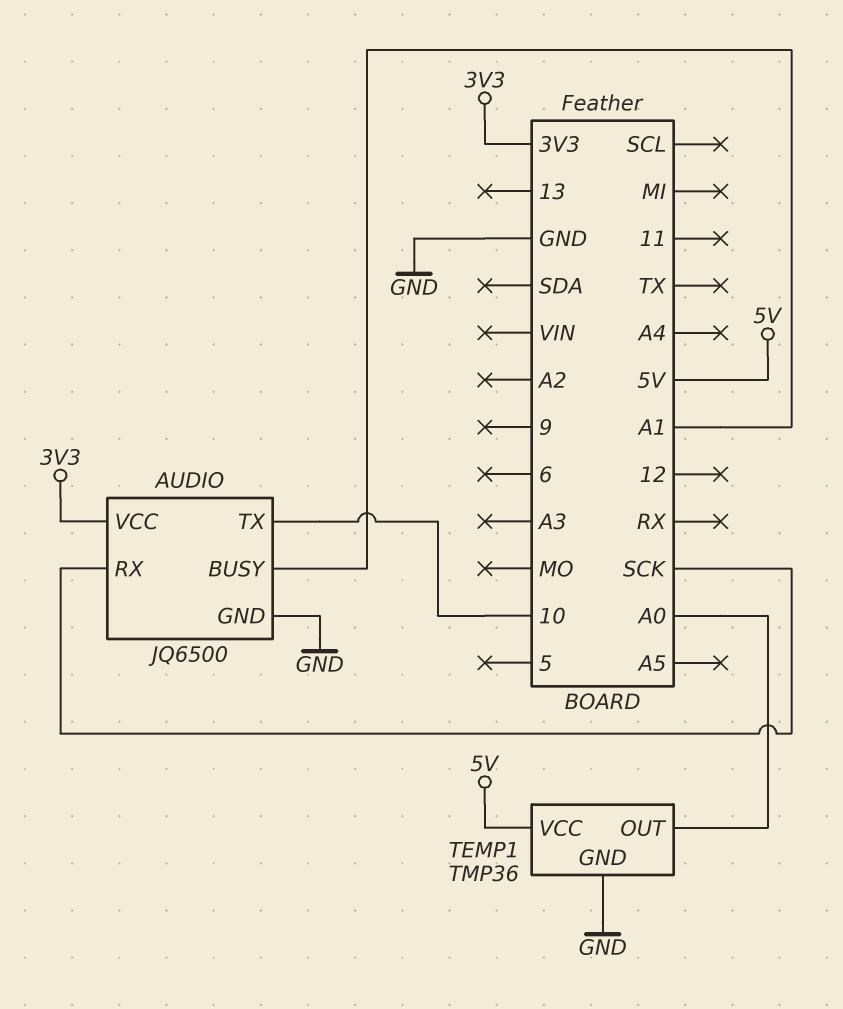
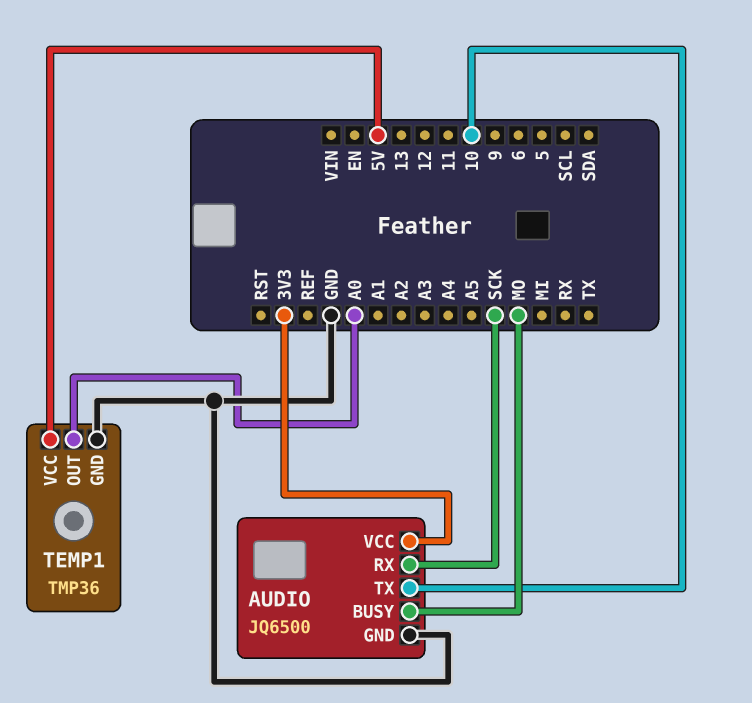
AUDIO pin BUSY: A1 -> MO

